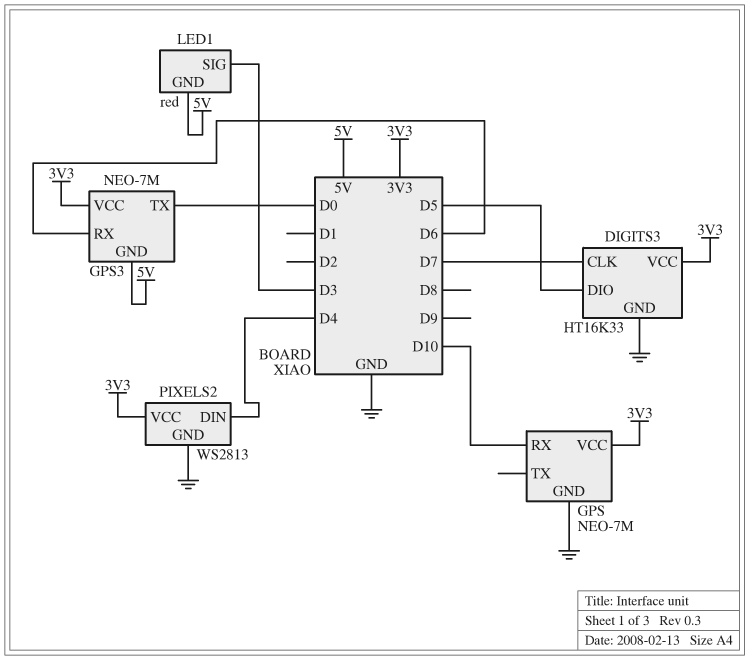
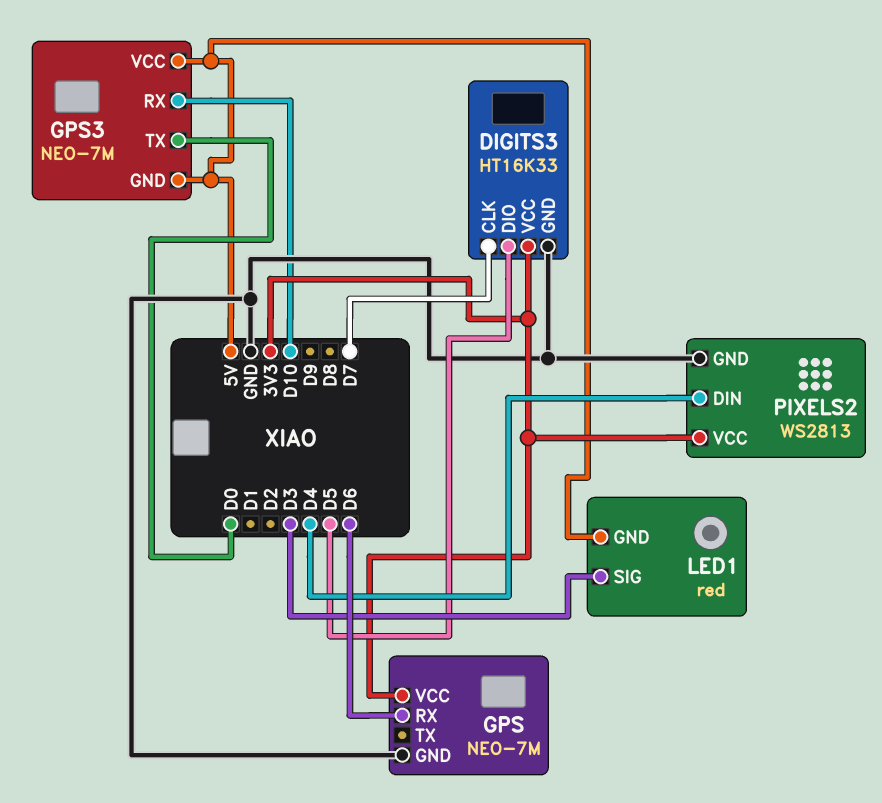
GPS pin RX: D10 -> D6
GPS3 pin RX: D6 -> D10
GPS3 pin VCC: 3V3 -> 5V

